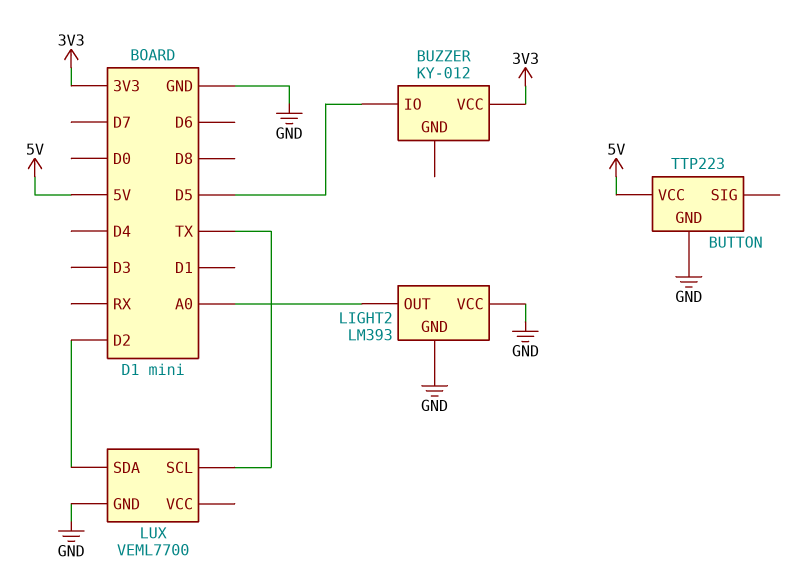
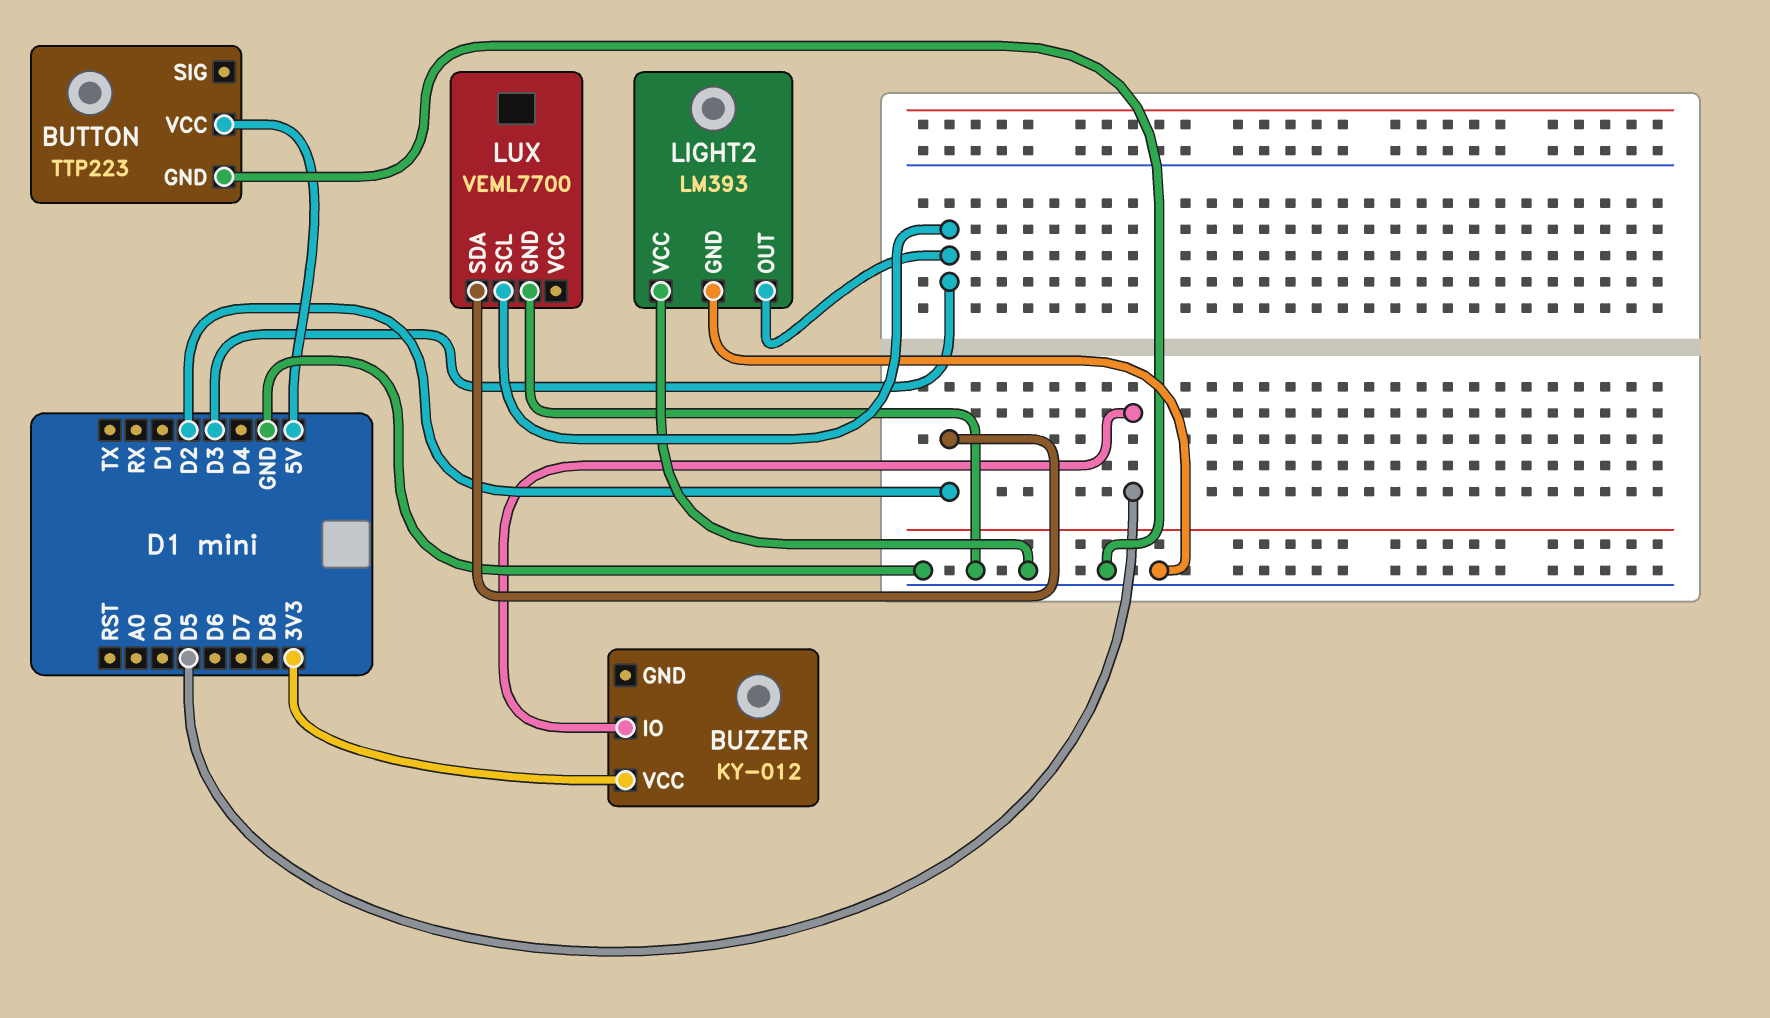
LIGHT2 pin OUT: A0 -> D3
LUX pin SCL: TX -> D3

